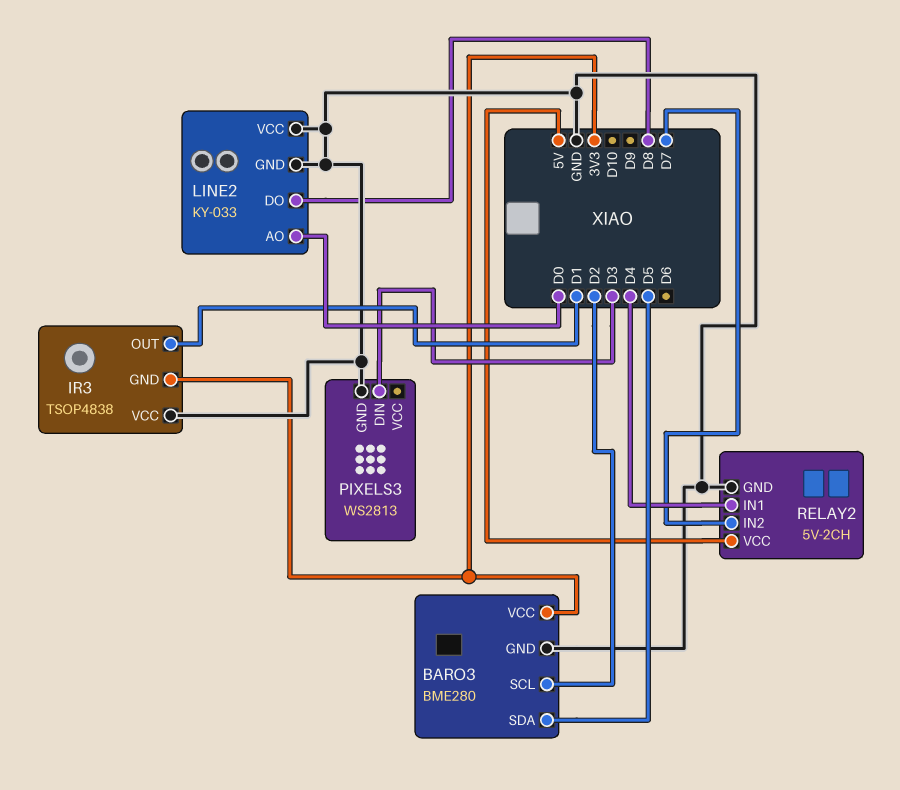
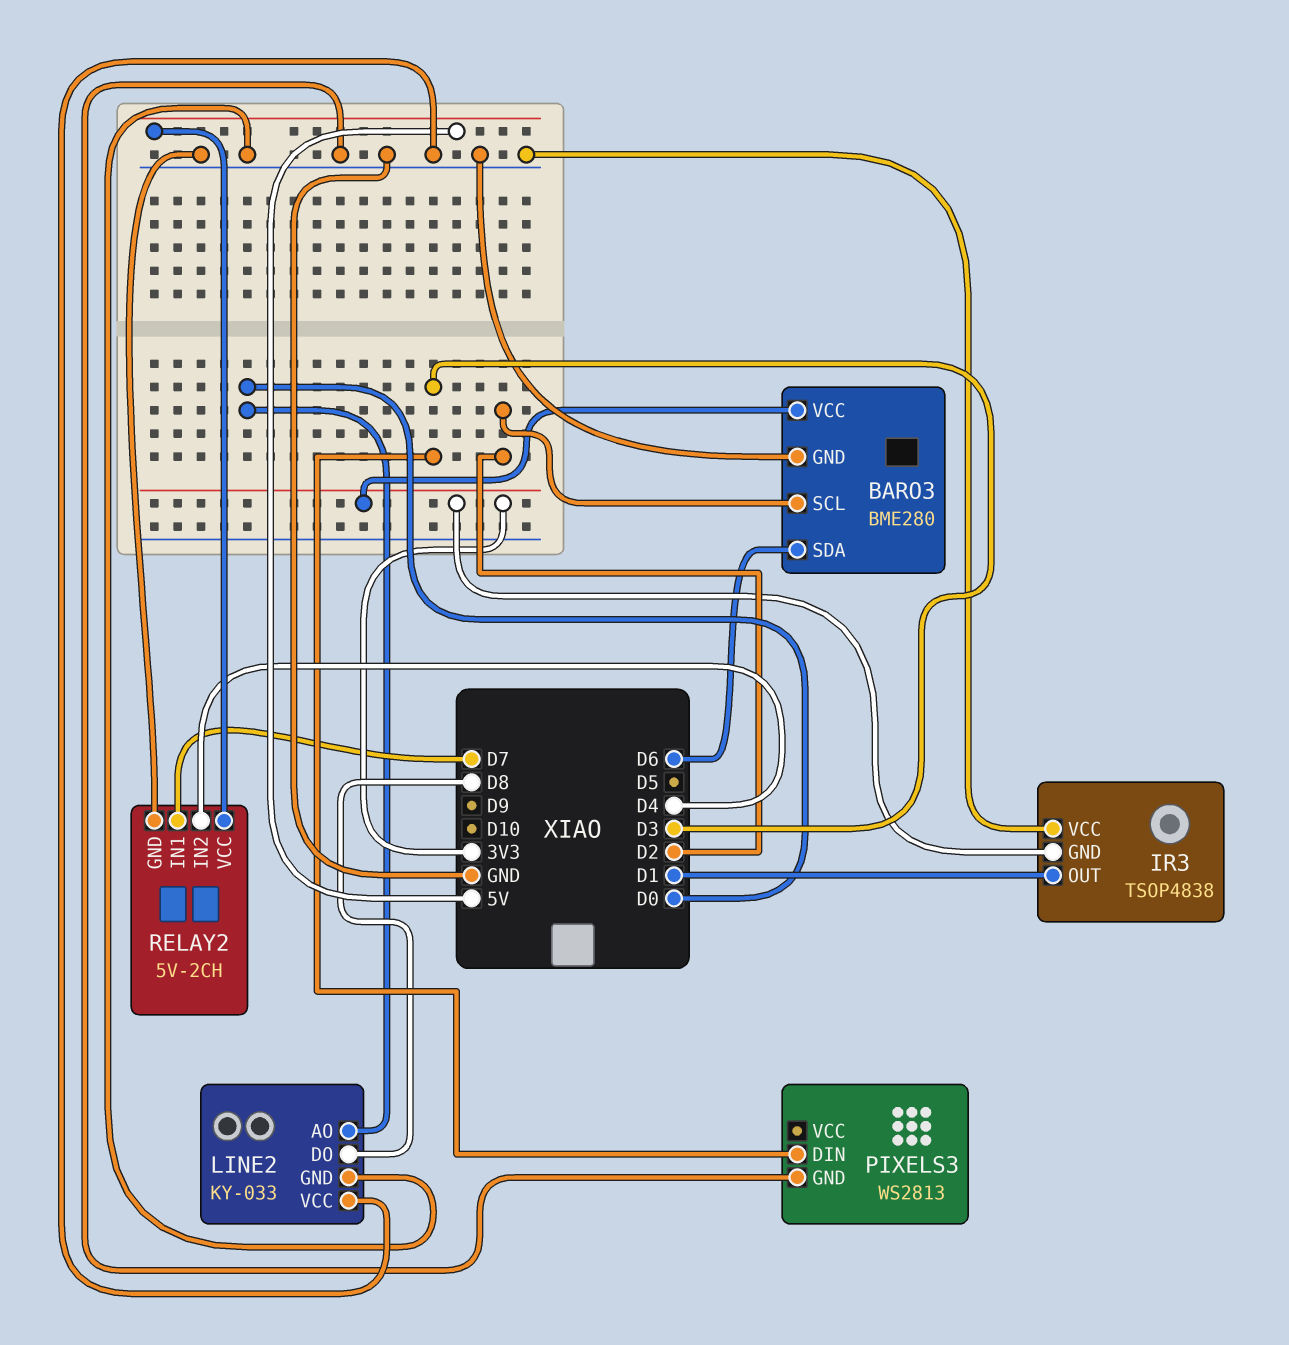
BARO3 pin SDA: D5 -> D6
RELAY2 pin IN1: D4 -> D7
RELAY2 pin IN2: D7 -> D4

